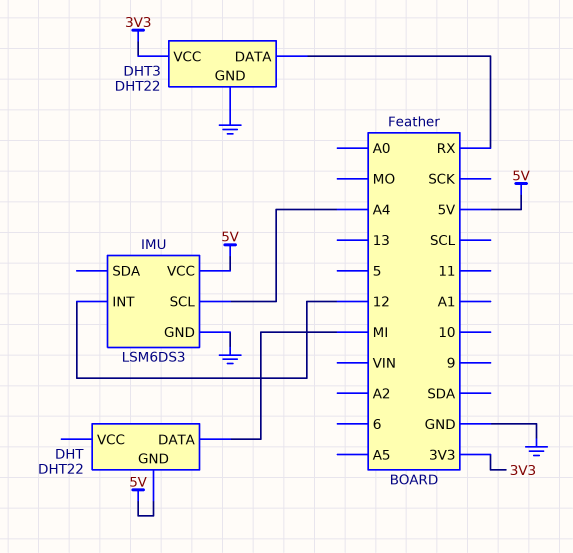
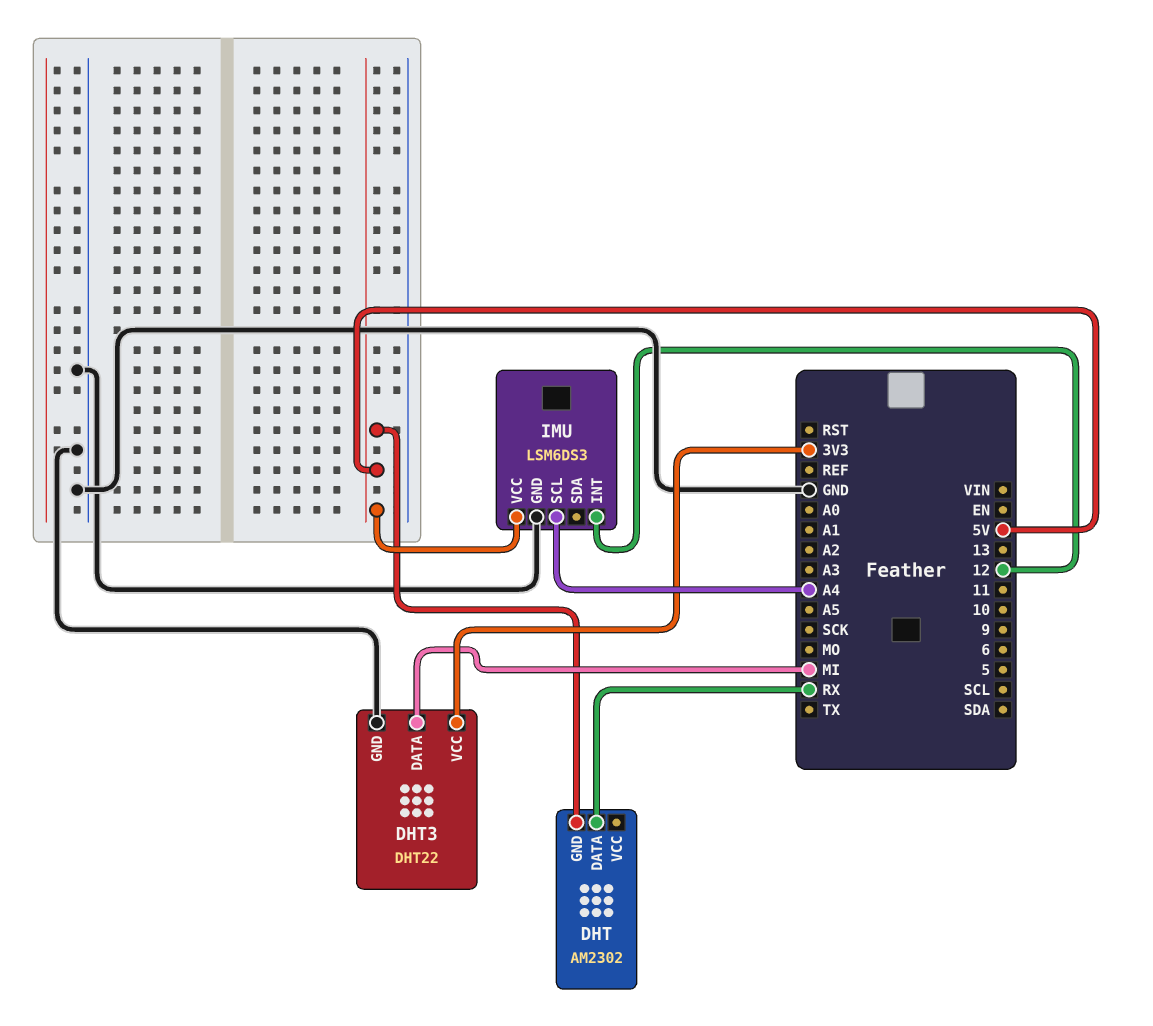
DHT: DHT22 -> AM2302
DHT pin DATA: MI -> RX
DHT3 pin DATA: RX -> MI

